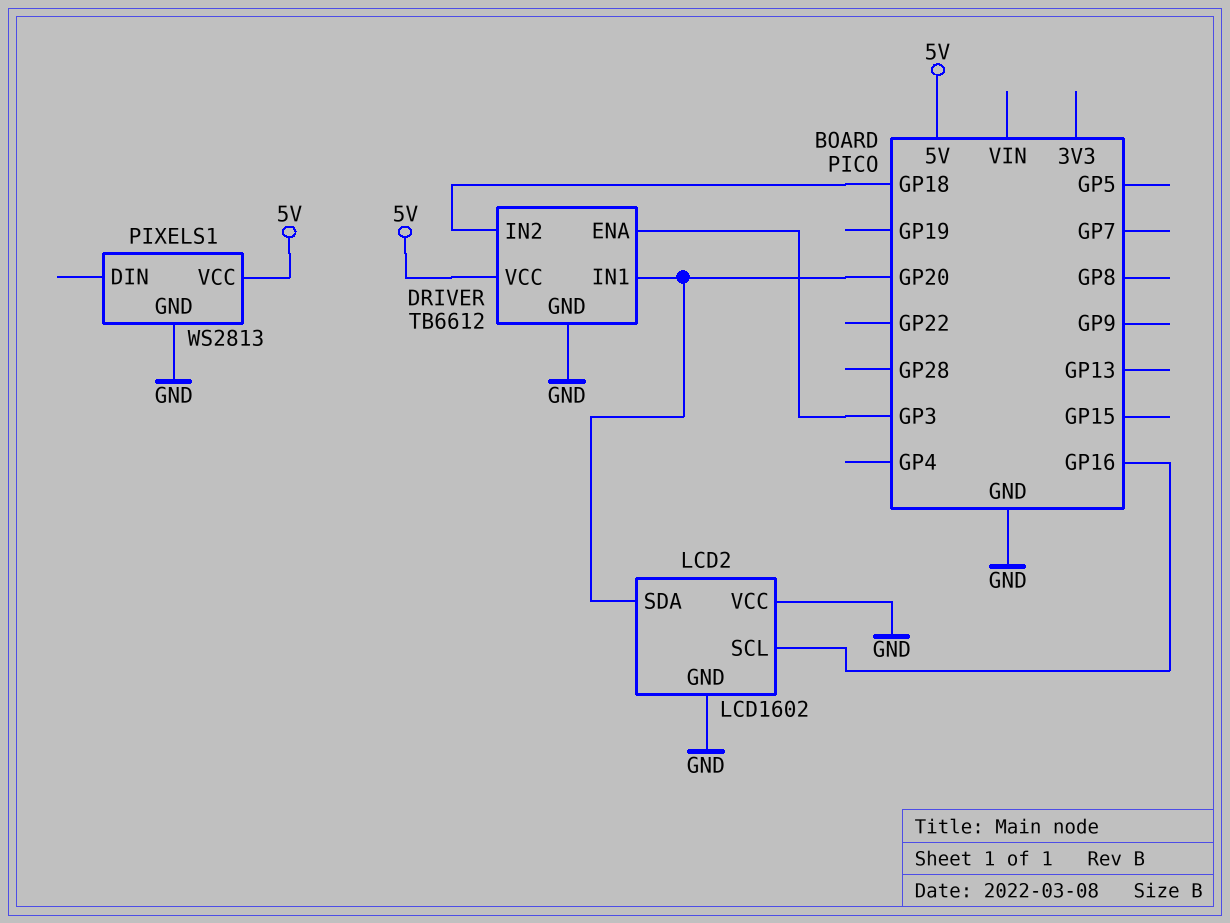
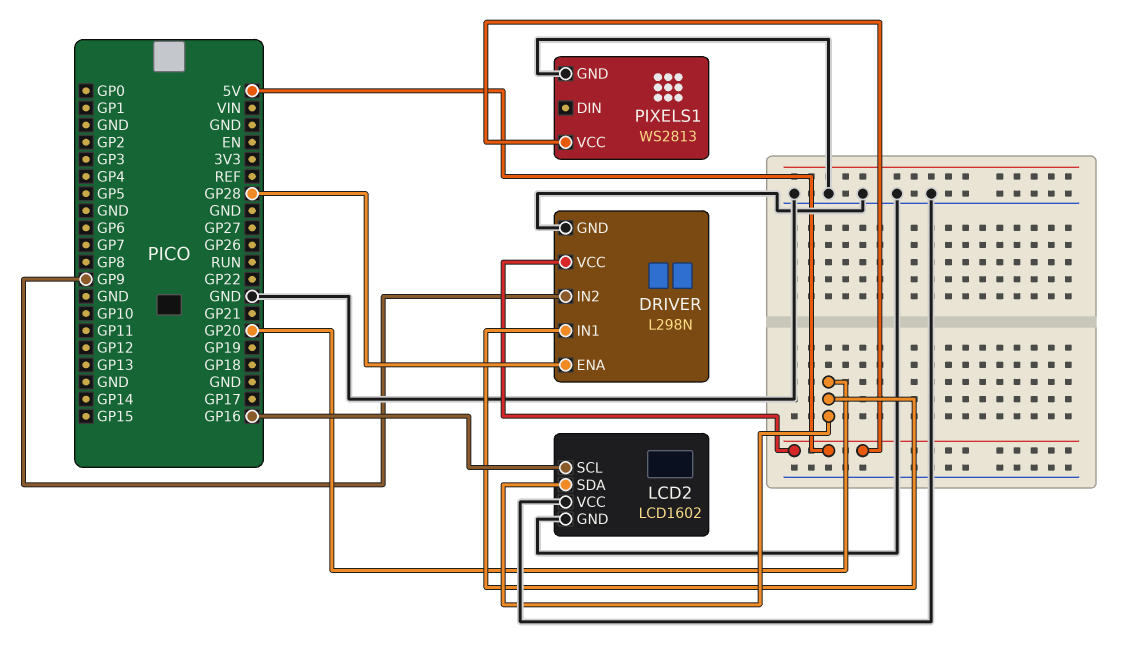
DRIVER: TB6612 -> L298N
DRIVER pin ENA: GP3 -> GP28
DRIVER pin IN2: GP18 -> GP9

